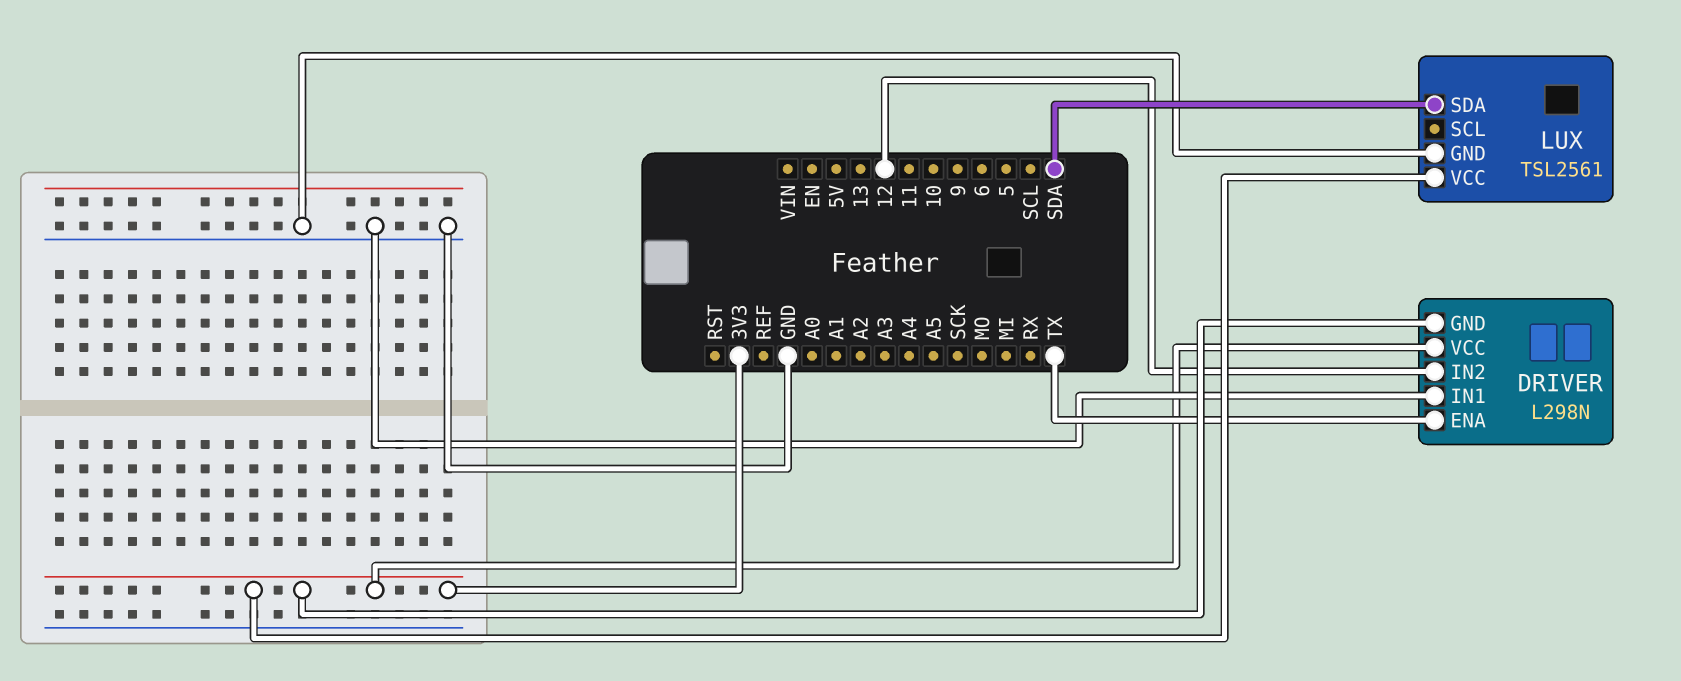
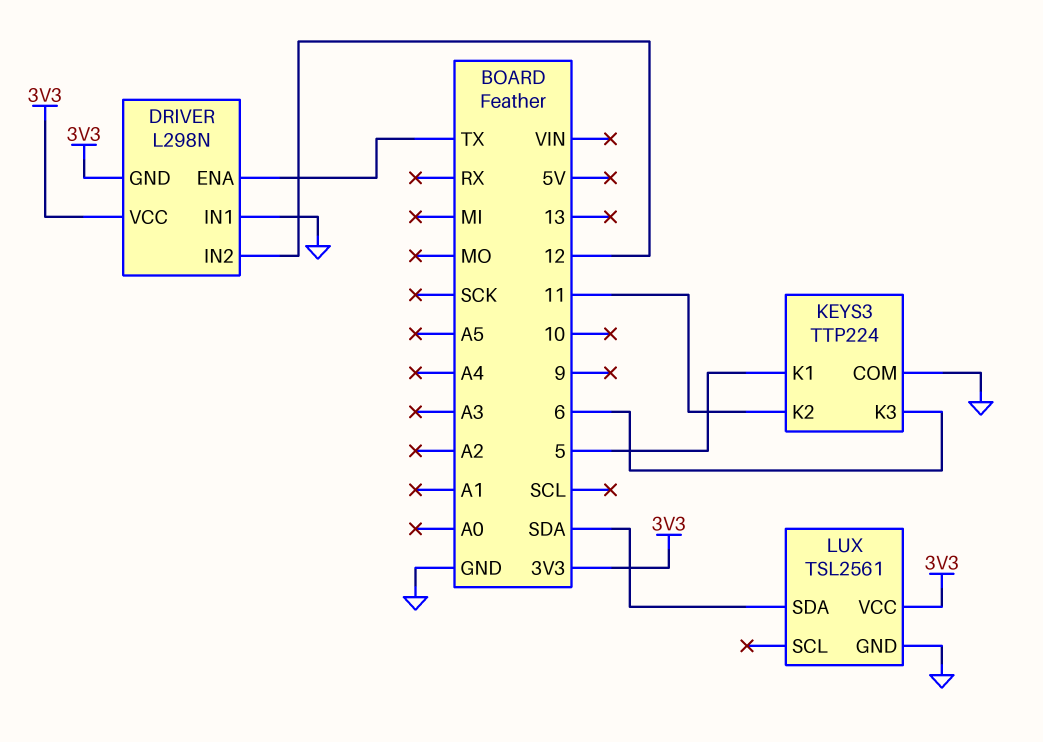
KEYS3: none -> TTP224
KEYS3 pin COM: none -> GND
KEYS3 pin K1: none -> 5
KEYS3 pin K2: none -> 11
KEYS3 pin K3: none -> 6

